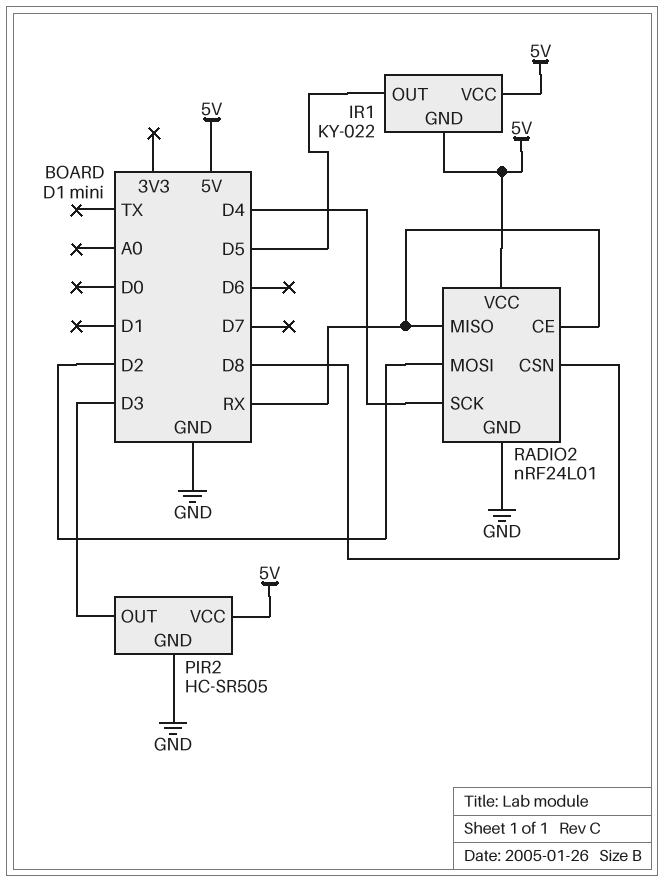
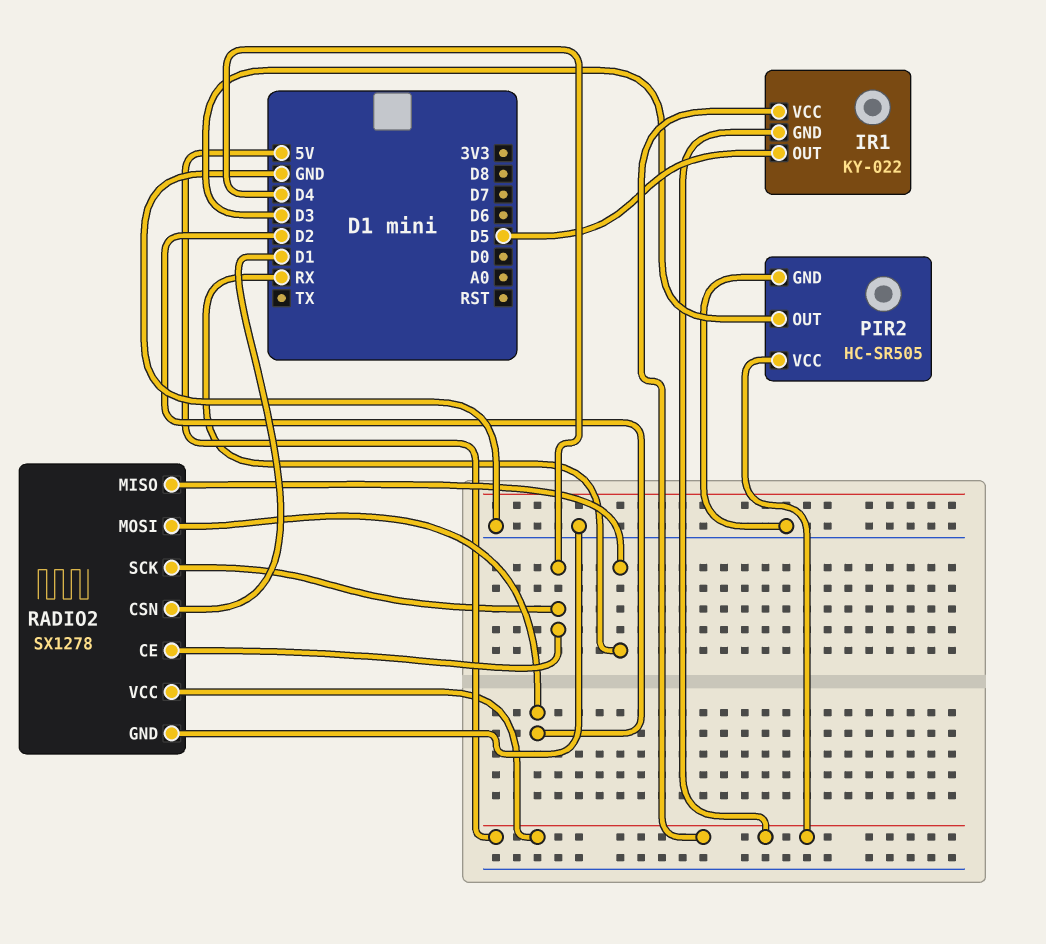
RADIO2: nRF24L01 -> SX1278
RADIO2 pin CE: RX -> D4
RADIO2 pin CSN: D8 -> D1

